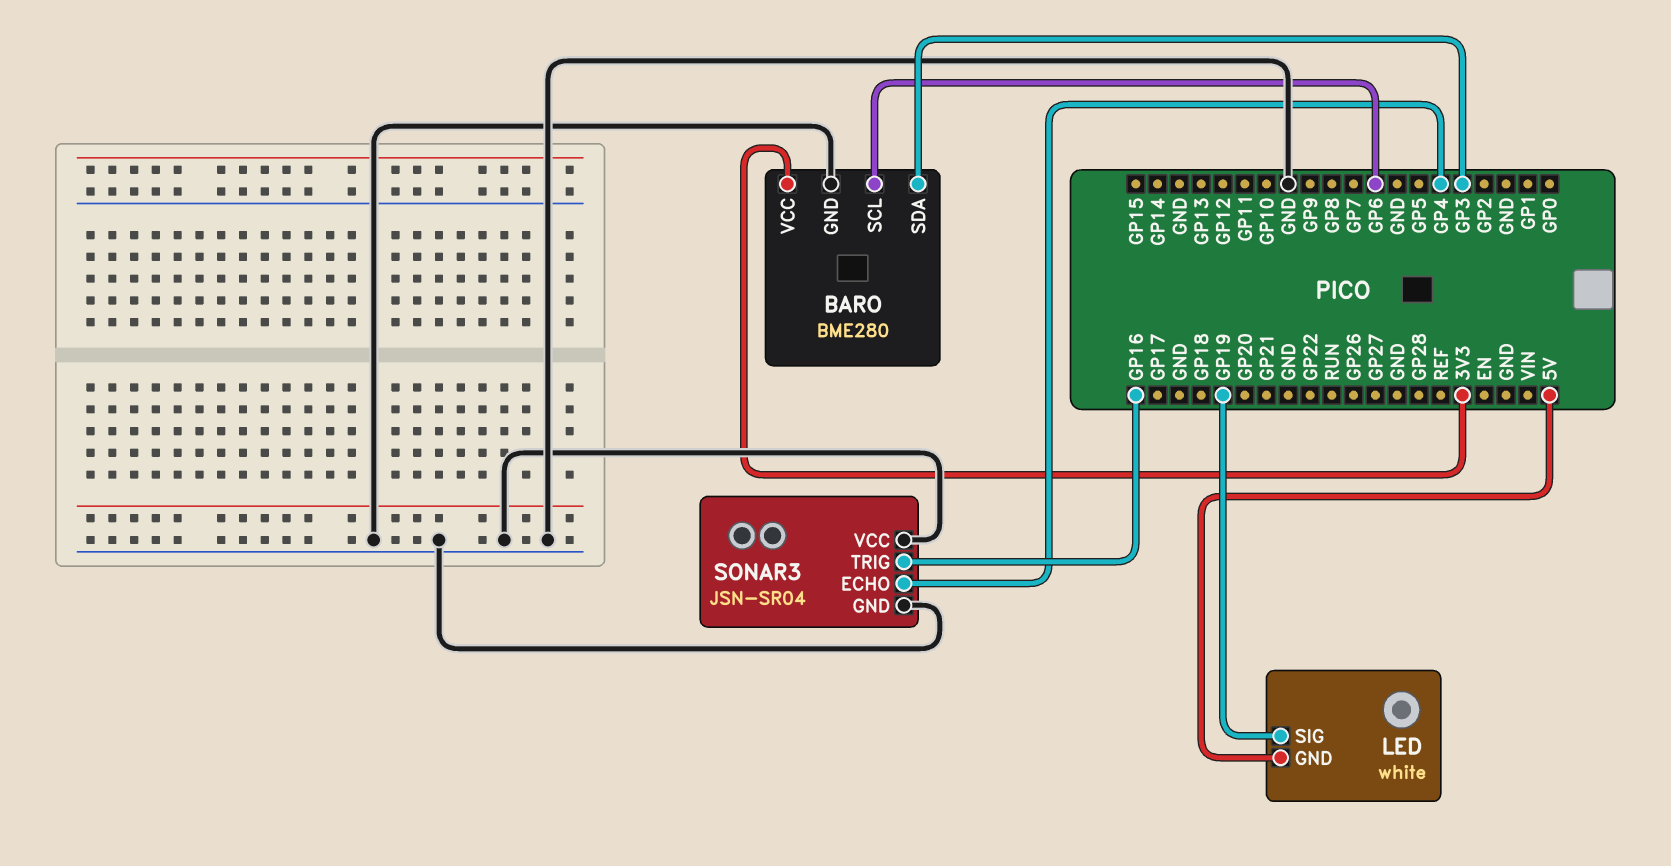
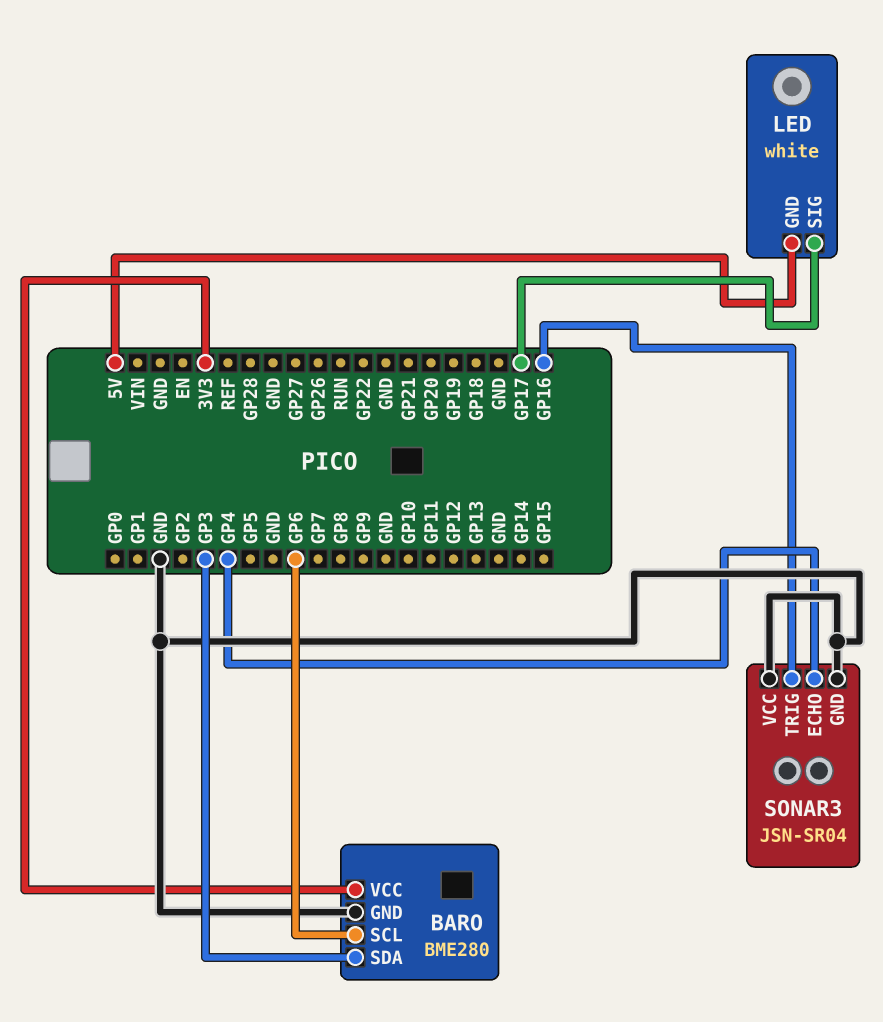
LED pin SIG: GP19 -> GP17

